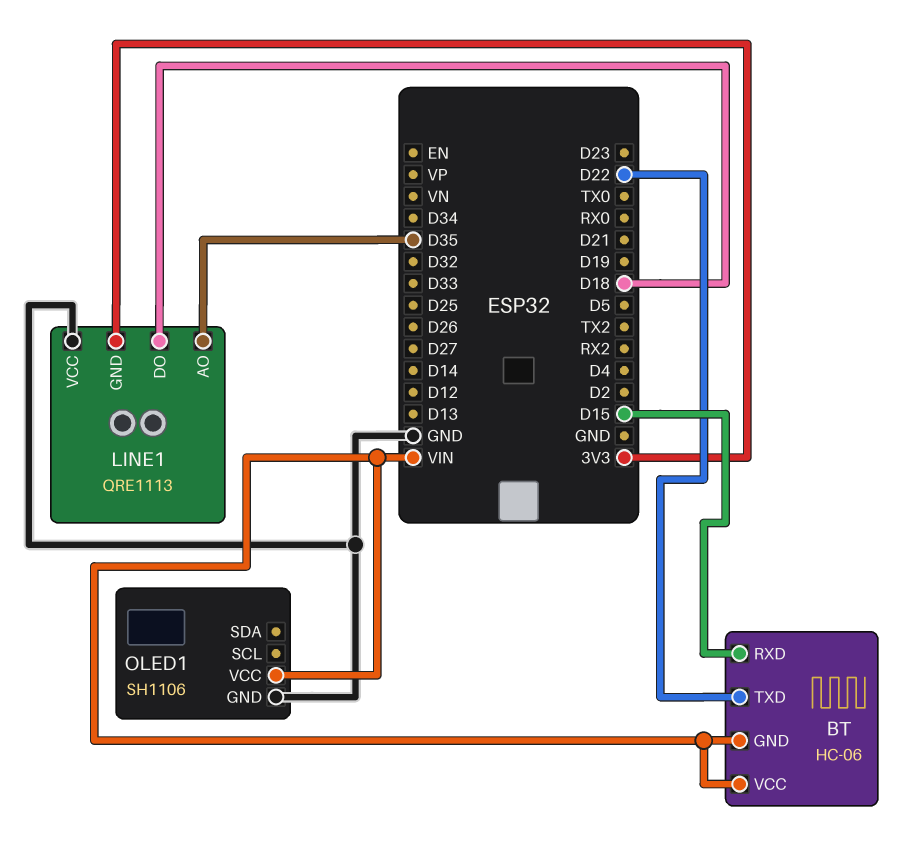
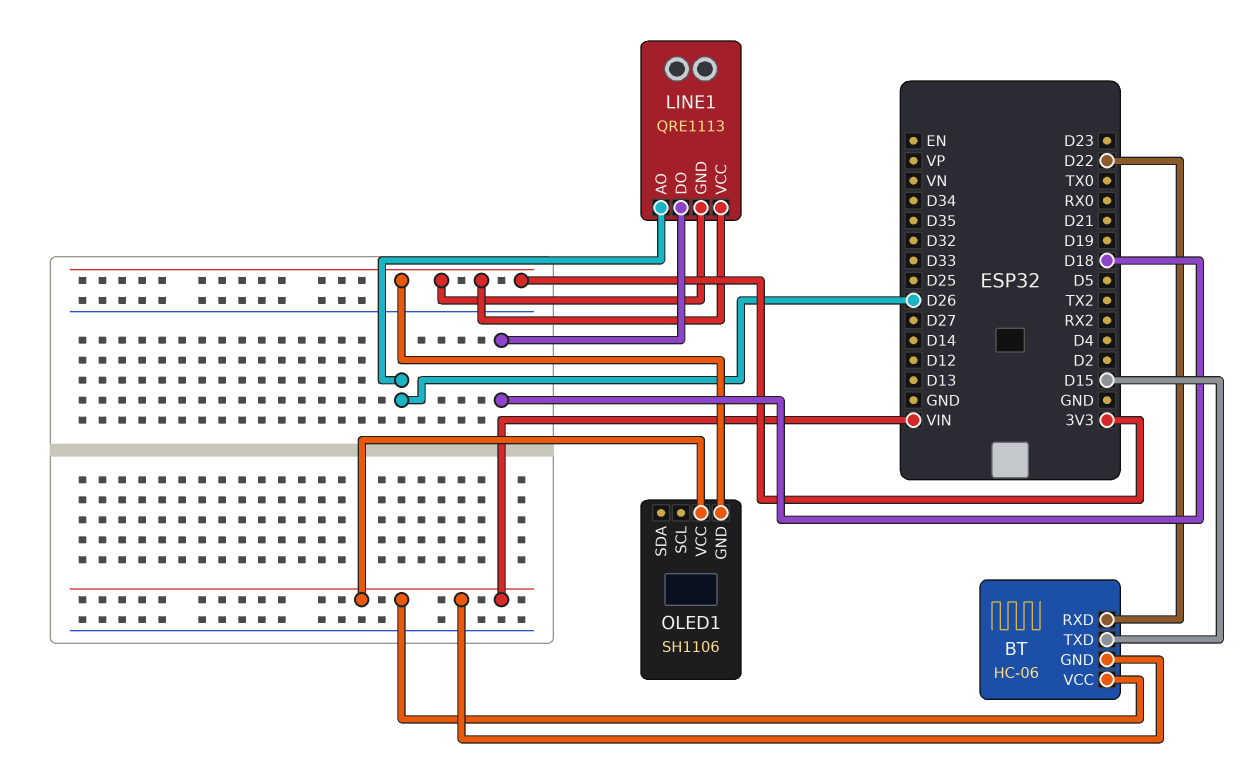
BT pin RXD: D15 -> D22
BT pin TXD: D22 -> D15
LINE1 pin AO: D35 -> D26
LINE1 pin VCC: GND -> 3V3
OLED1 pin GND: GND -> 3V3

